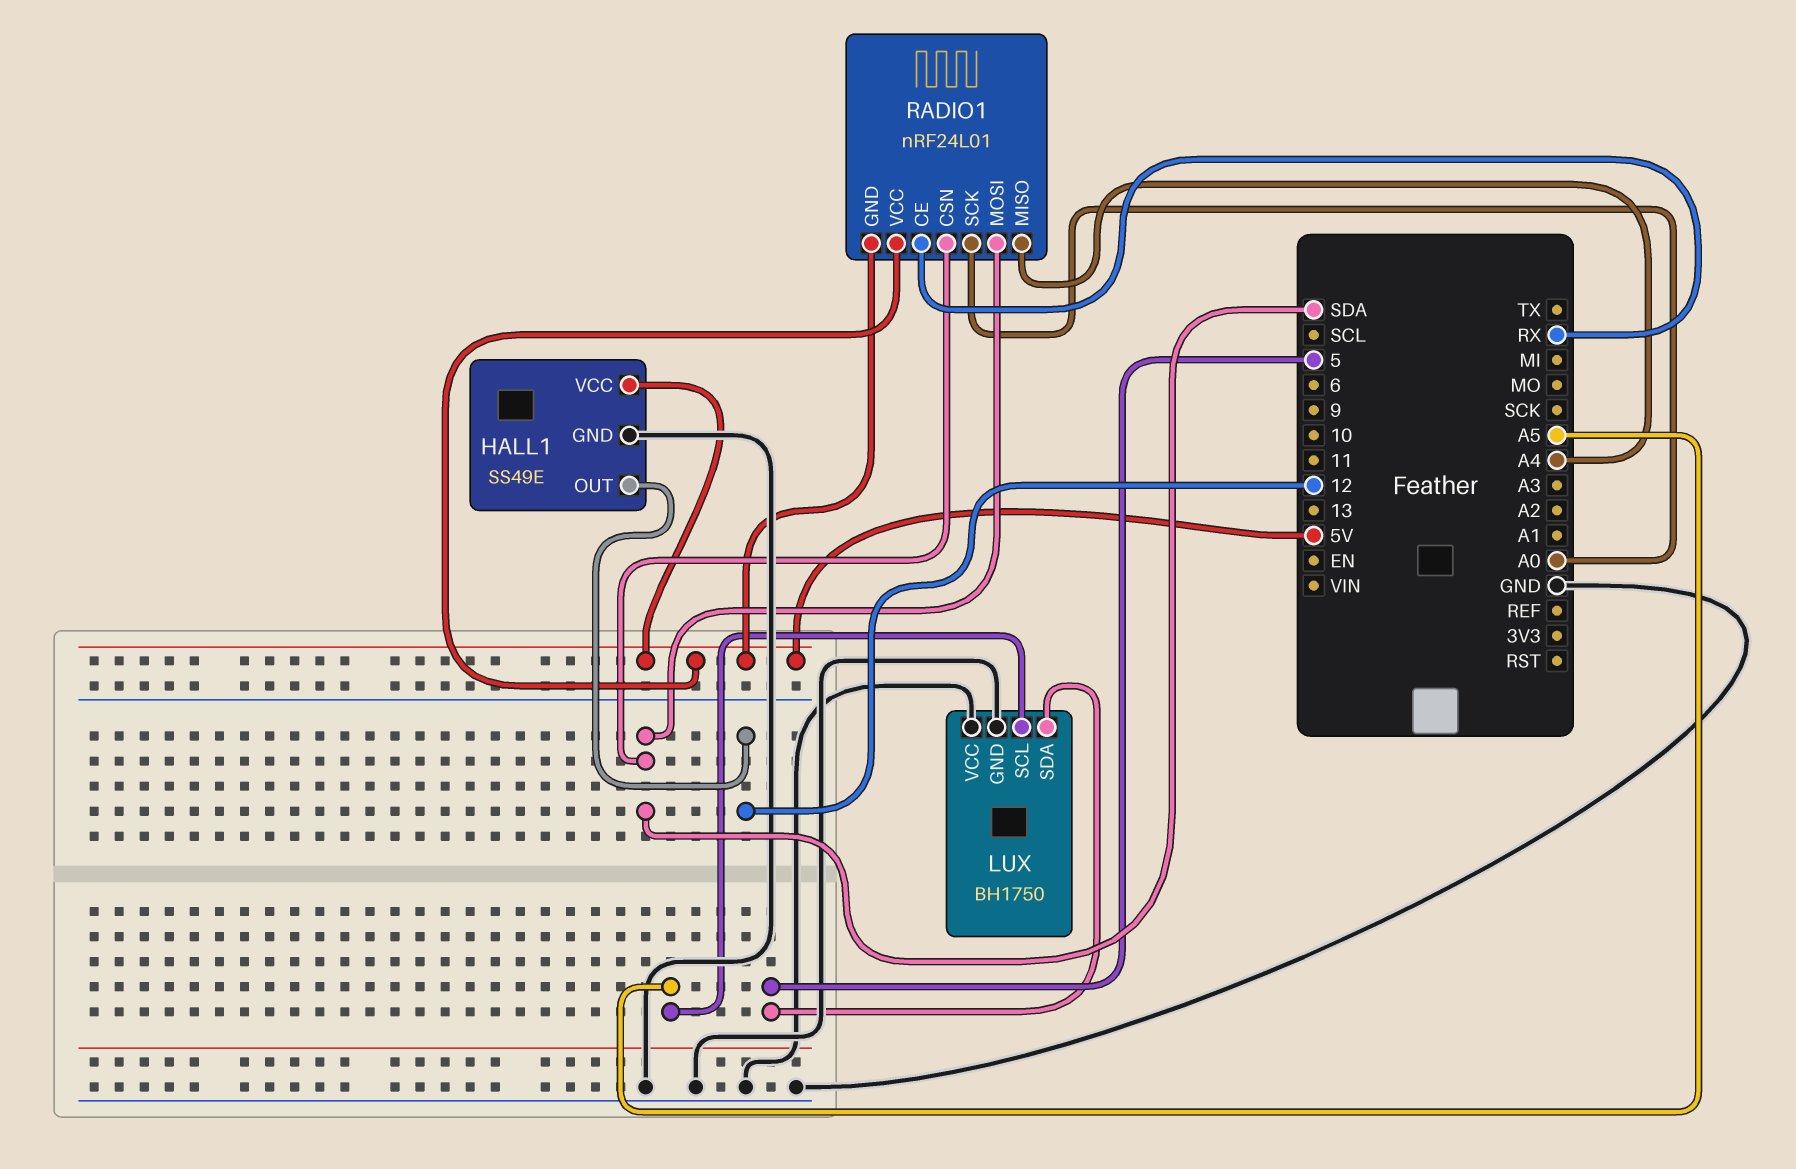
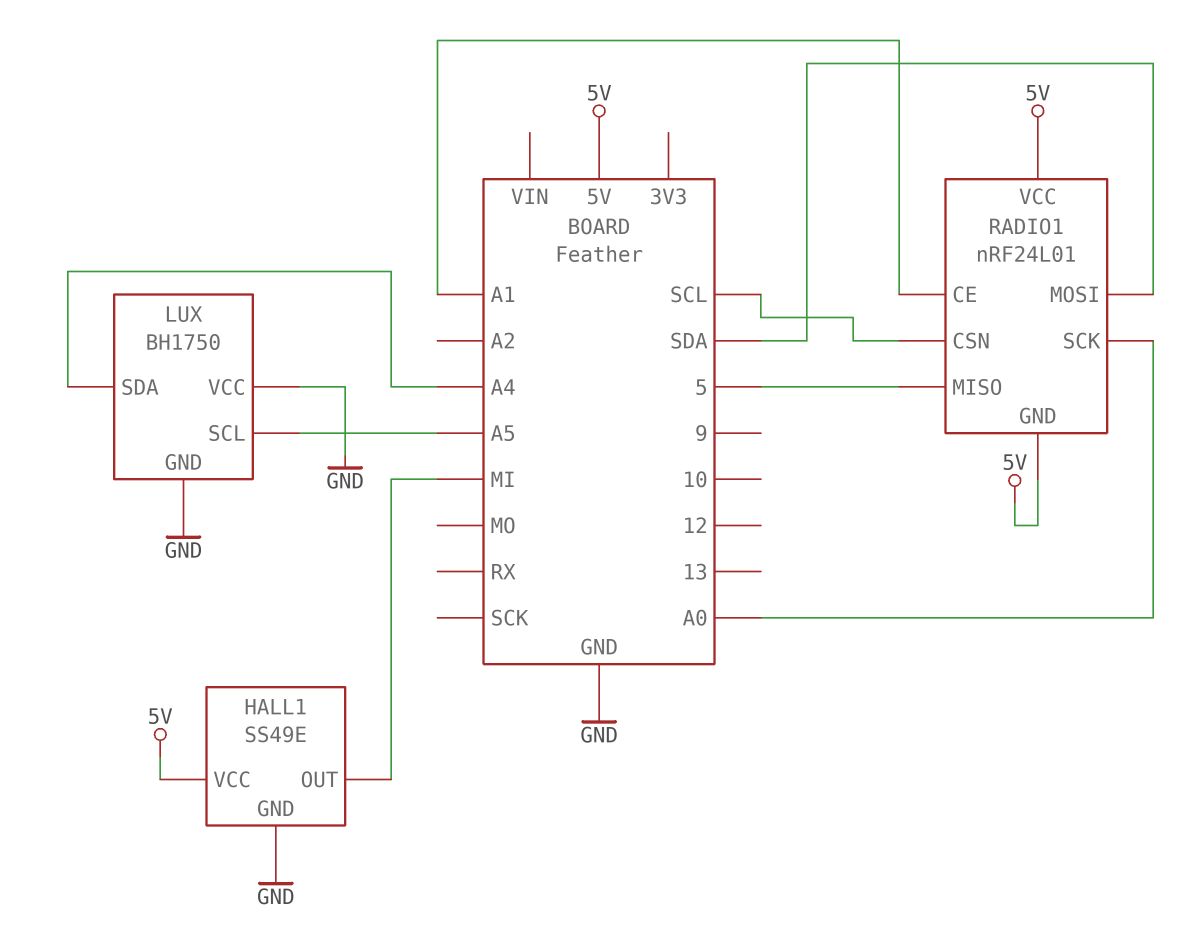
HALL1 pin OUT: 12 -> MI
LUX pin SDA: 5 -> A4
RADIO1 pin CE: RX -> A1
RADIO1 pin CSN: SDA -> SCL
RADIO1 pin MISO: A4 -> 5

